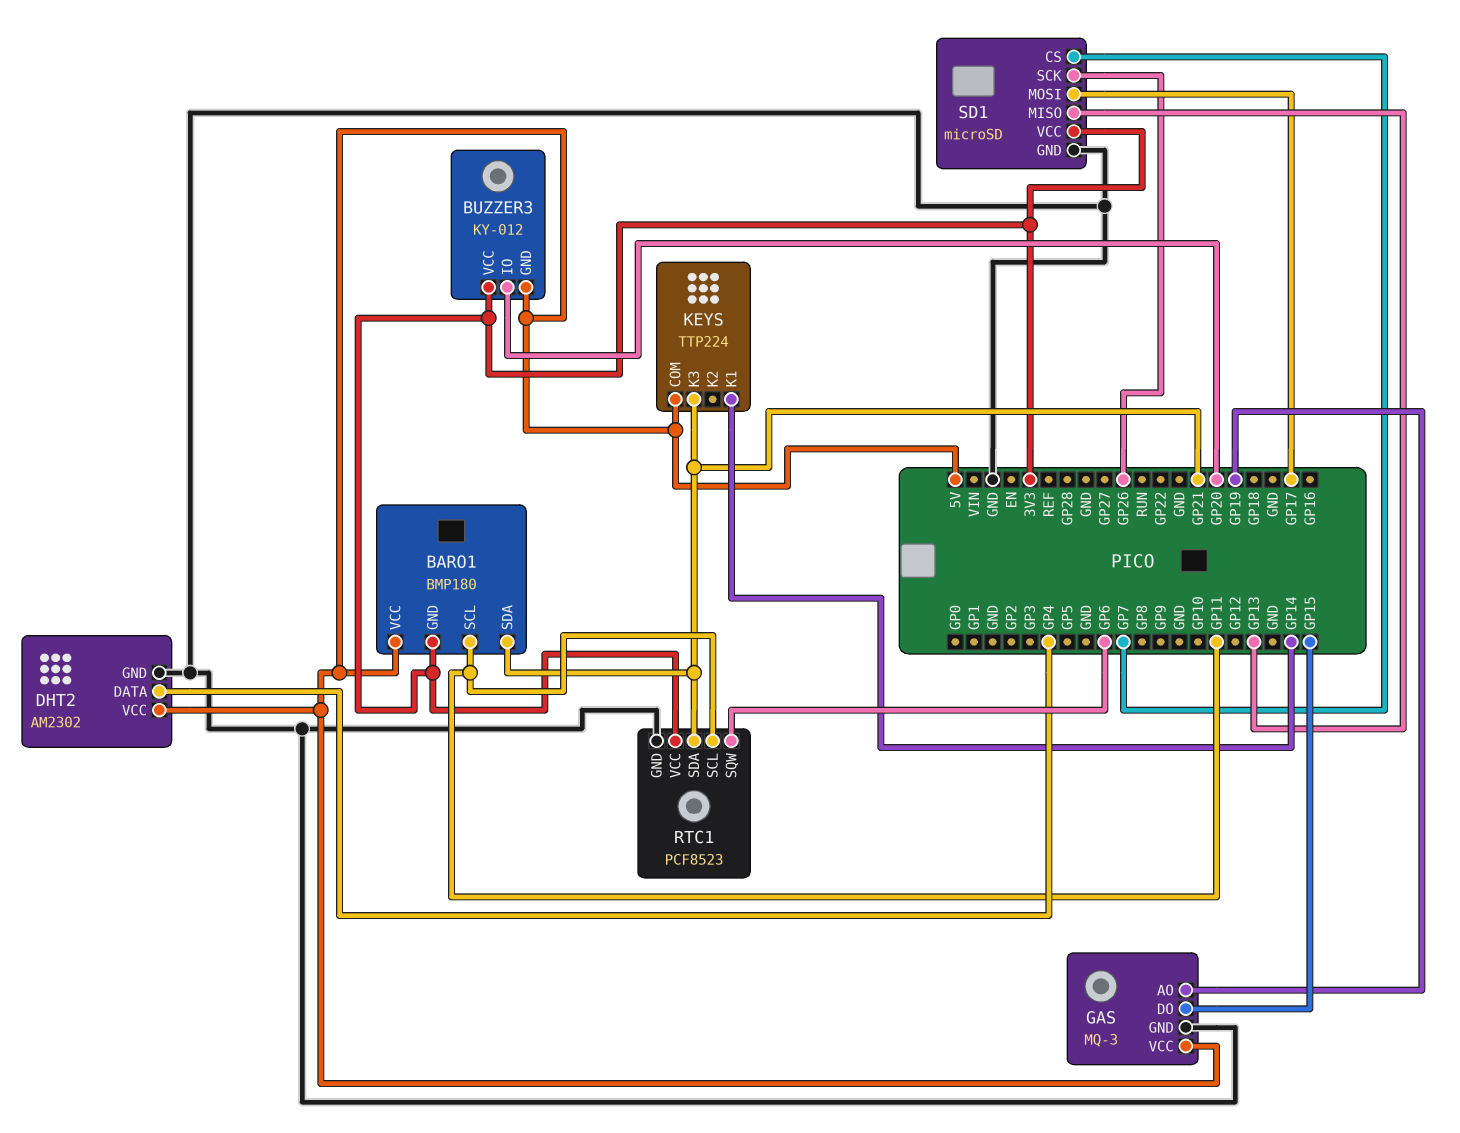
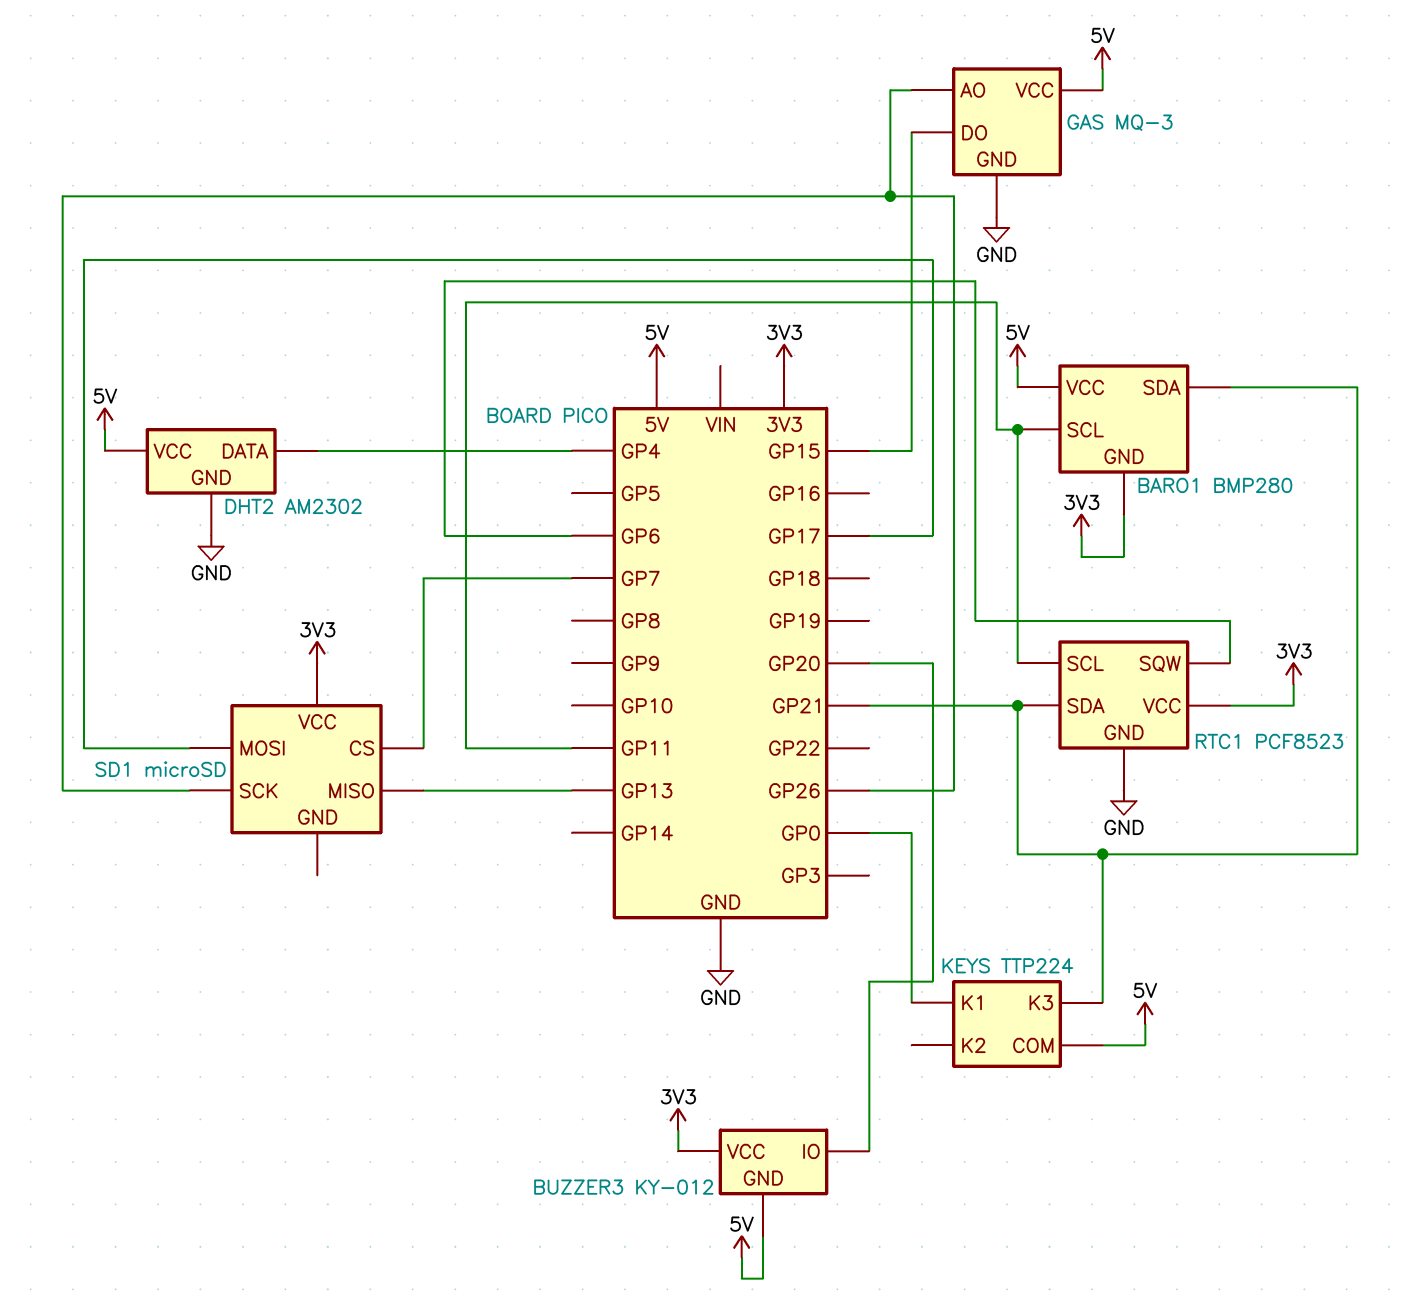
BARO1: BMP180 -> BMP280
GAS pin AO: GP19 -> GP26
KEYS pin K1: GP14 -> GP0
SD1 pin GND: GND -> none

